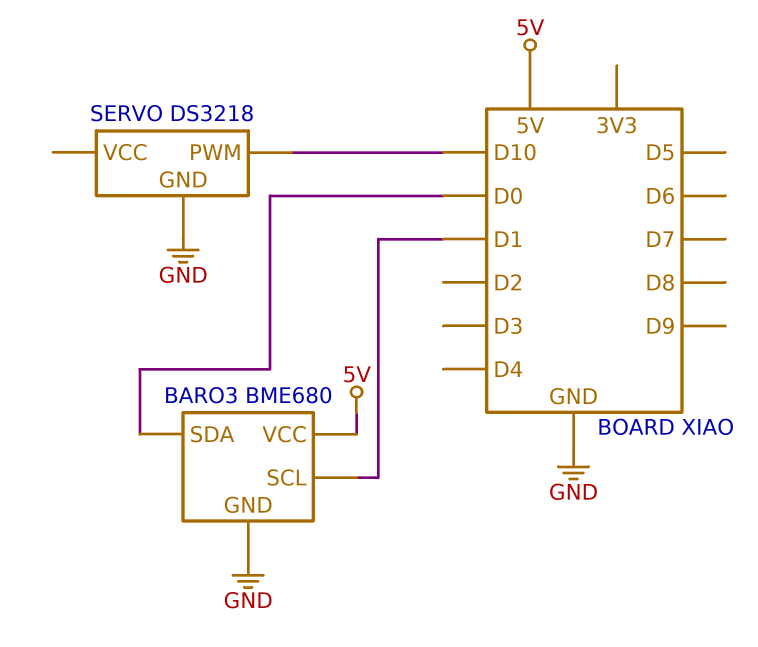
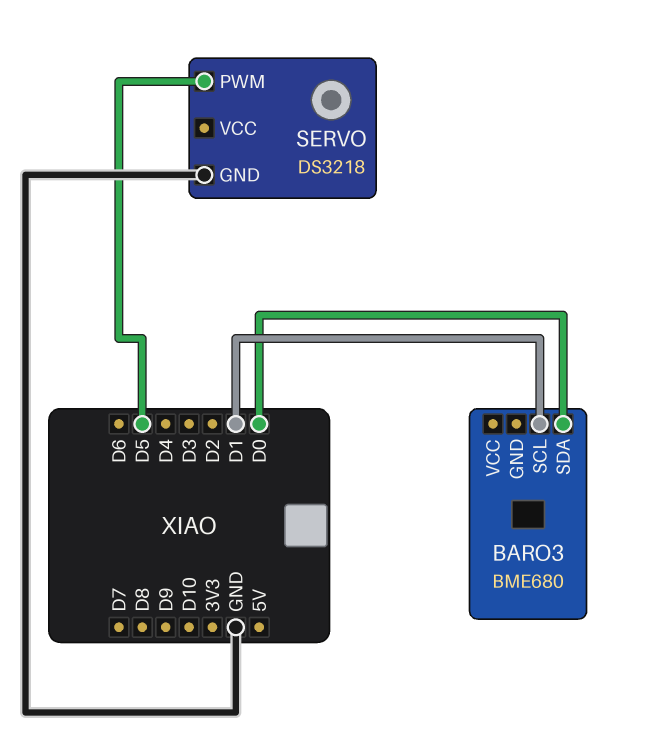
BARO3 pin GND: GND -> none
BARO3 pin VCC: 5V -> none
SERVO pin PWM: D10 -> D5

